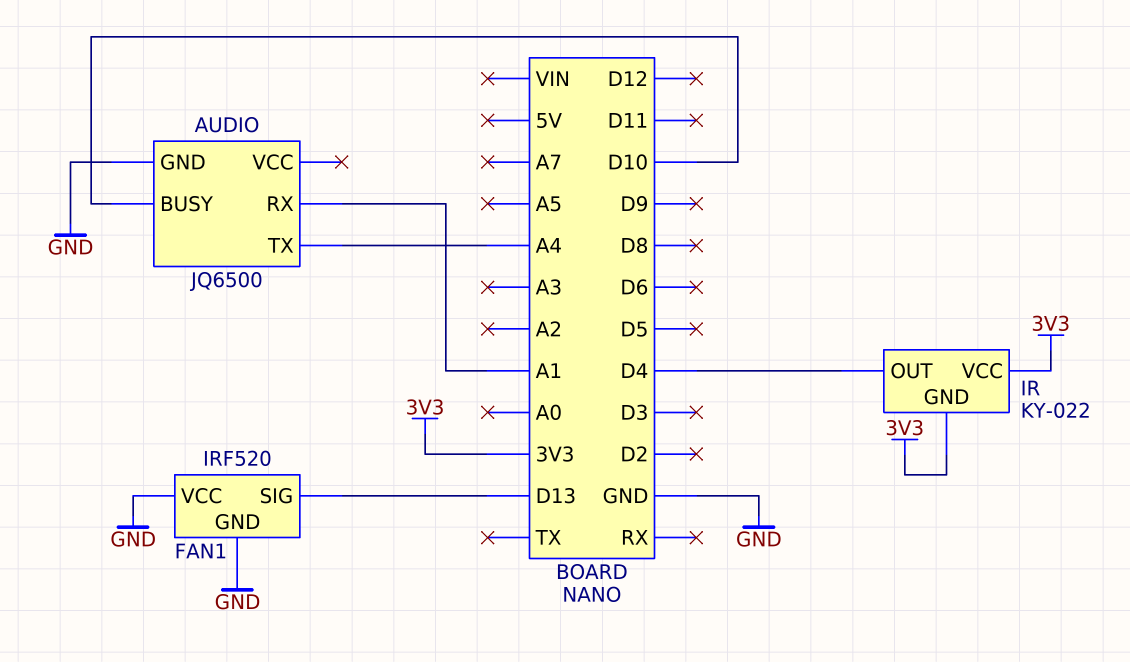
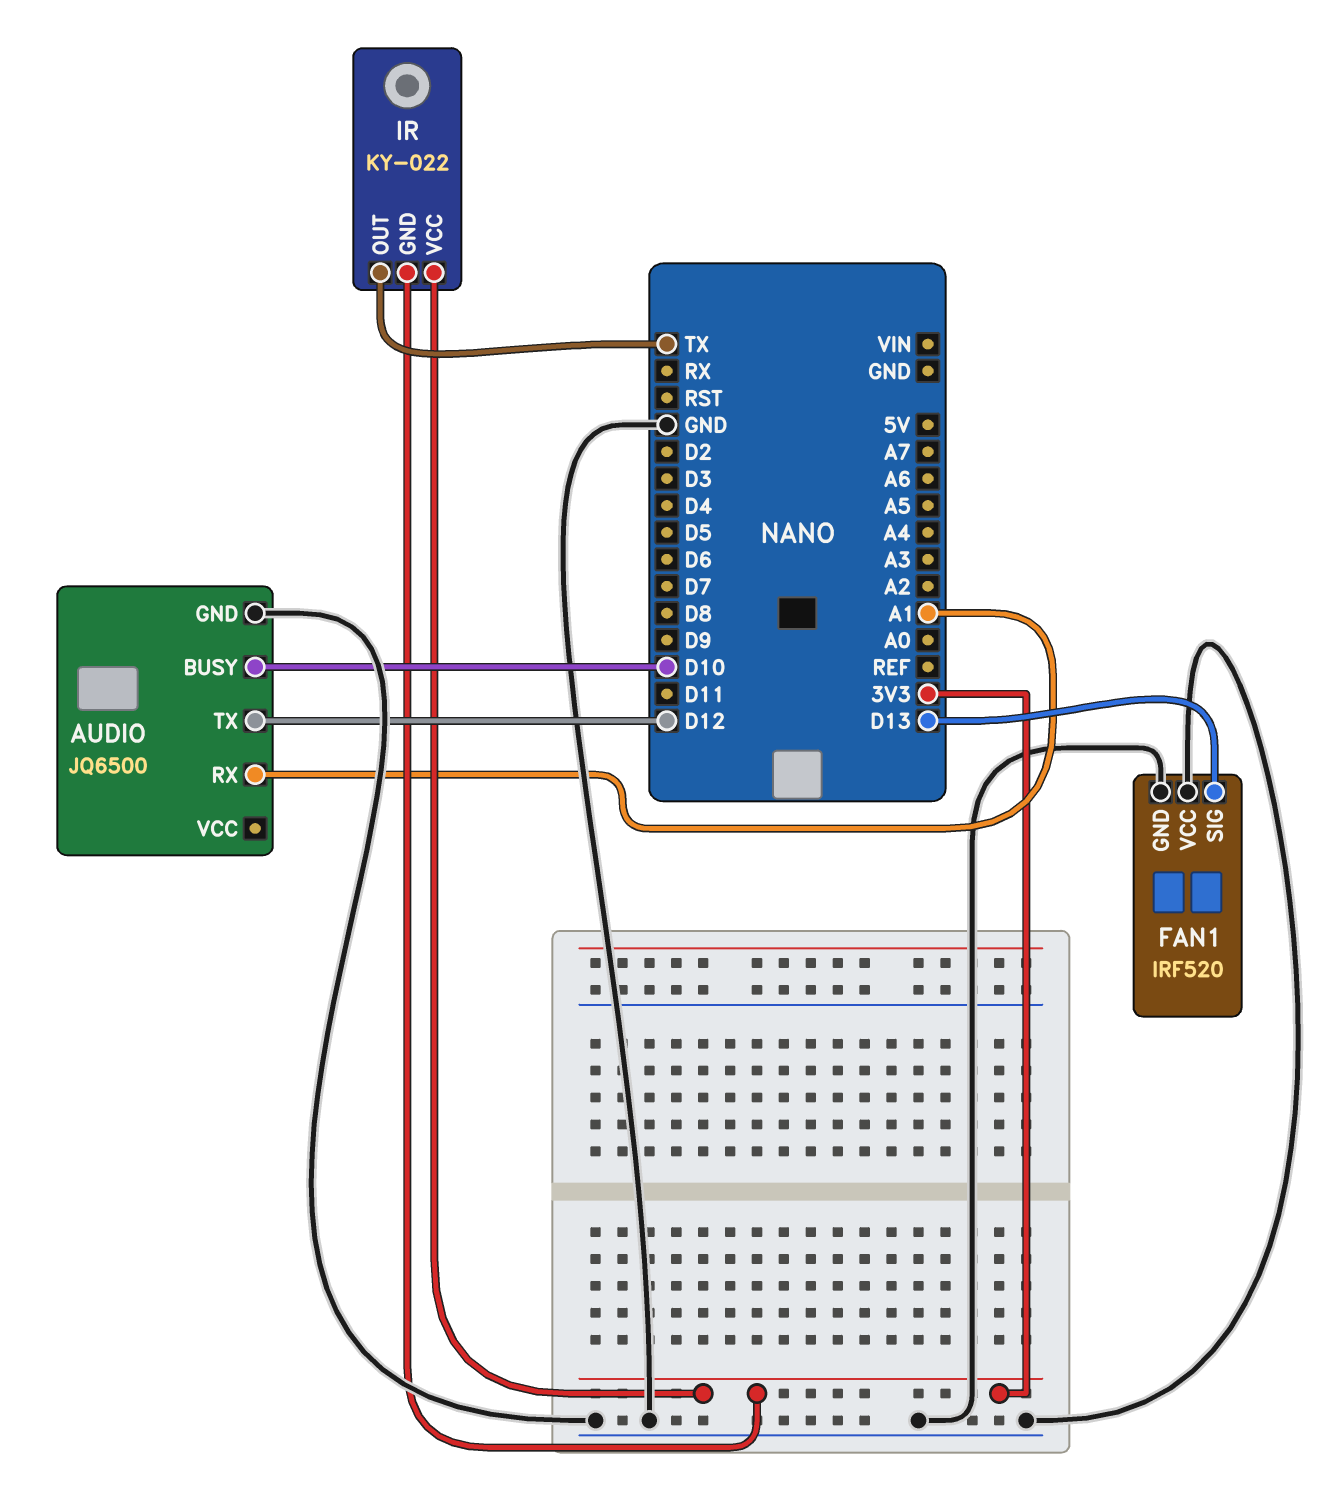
AUDIO pin TX: A4 -> D12
IR pin OUT: D4 -> TX

